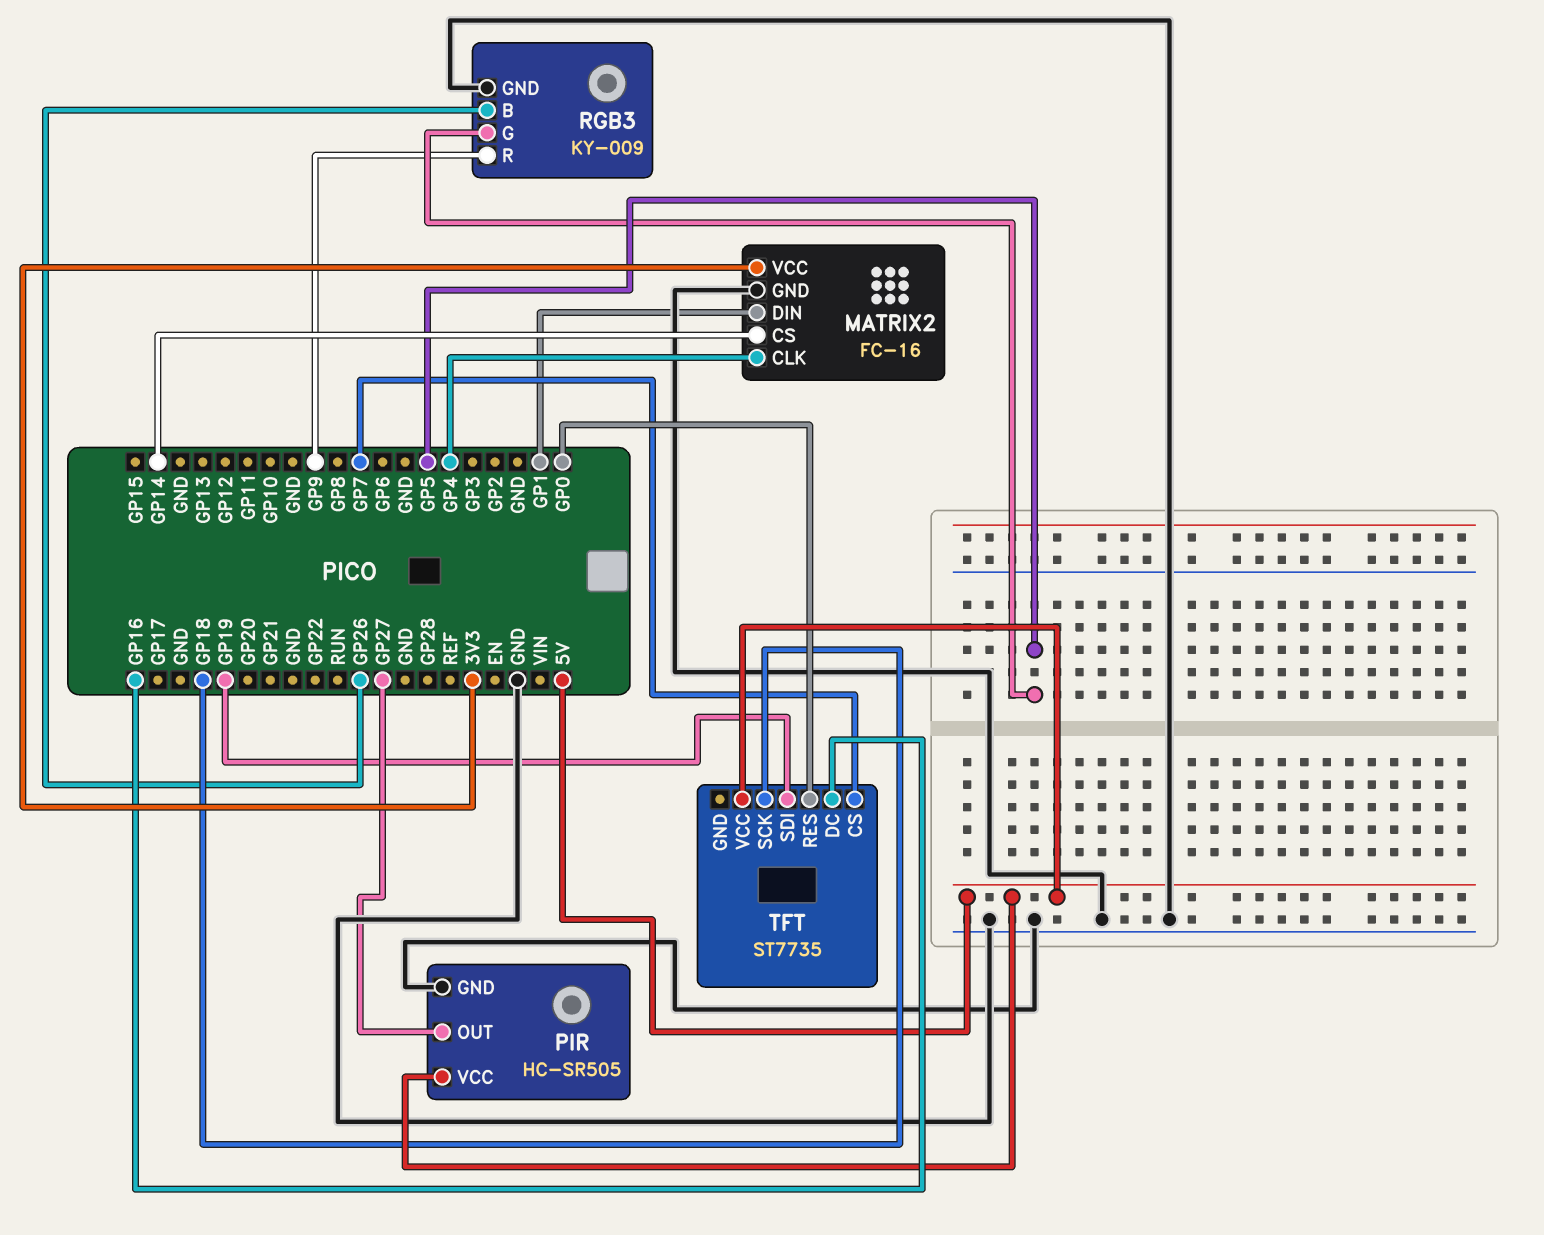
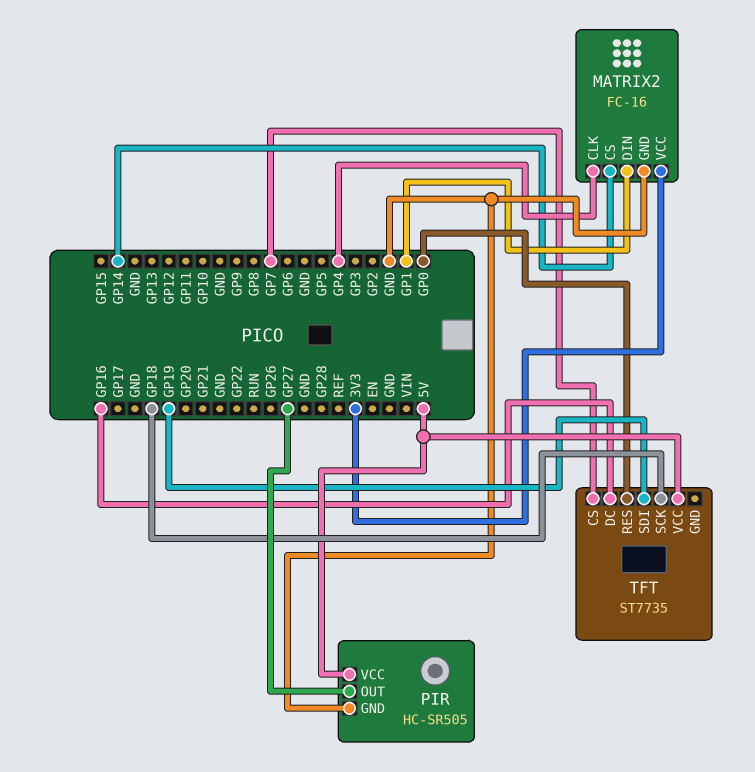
RGB3: KY-009 -> none
RGB3 pin B: GP26 -> none
RGB3 pin G: GP5 -> none
RGB3 pin GND: GND -> none
RGB3 pin R: GP9 -> none

